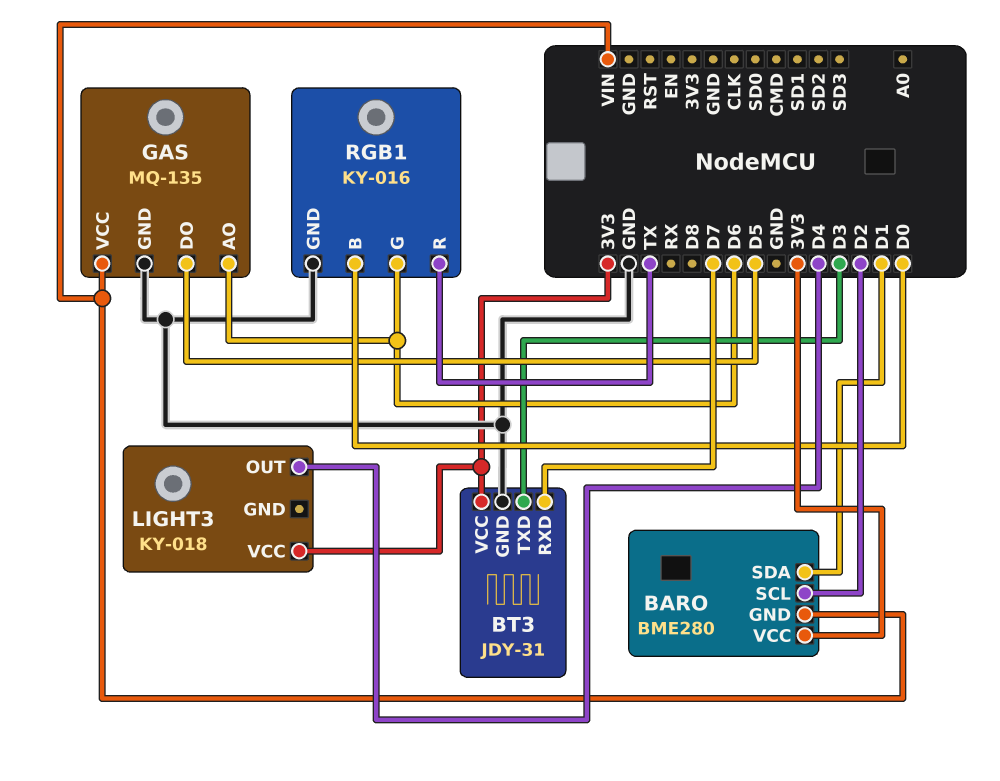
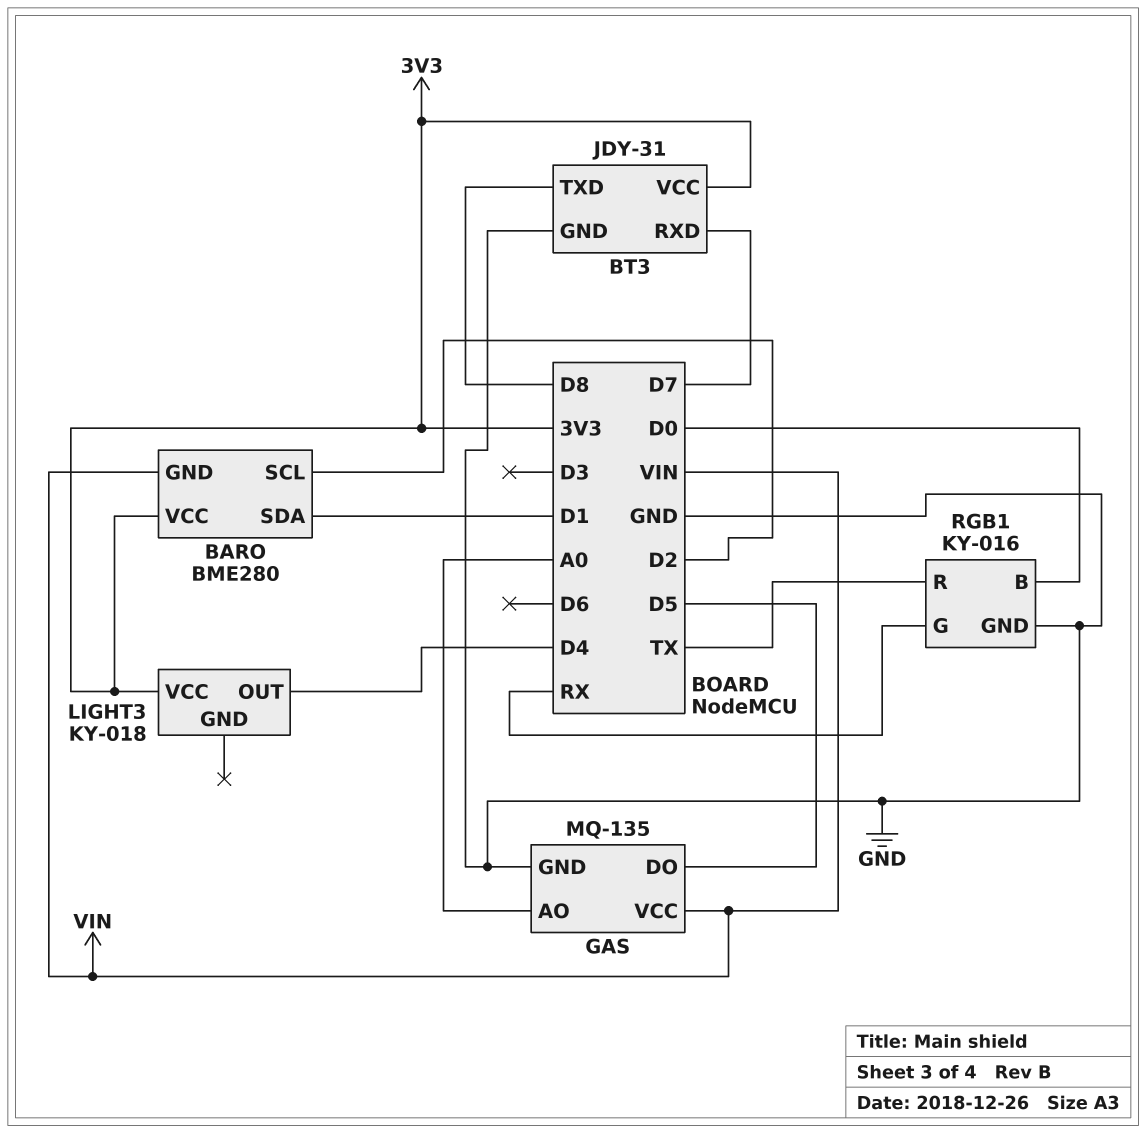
BT3 pin TXD: D3 -> D8
GAS pin AO: D6 -> A0
RGB1 pin G: D6 -> RX

